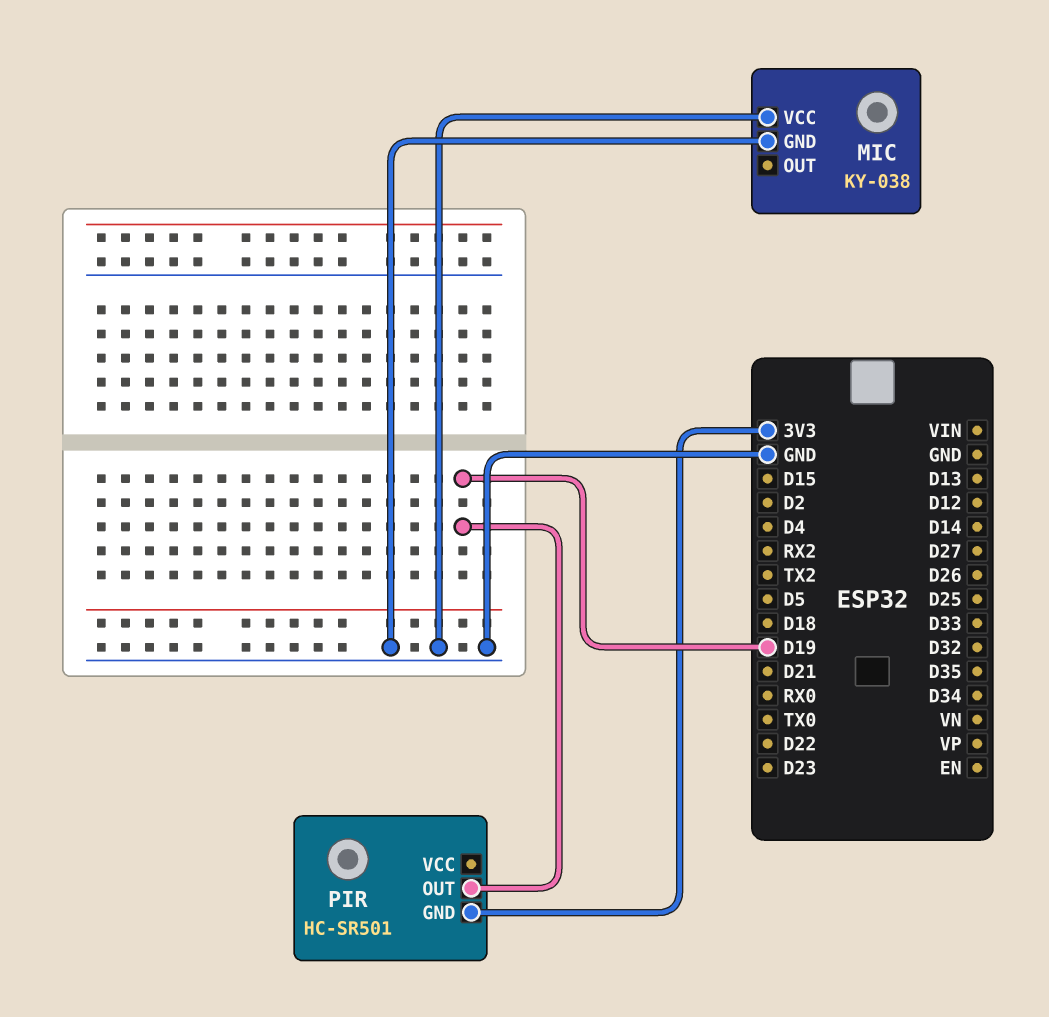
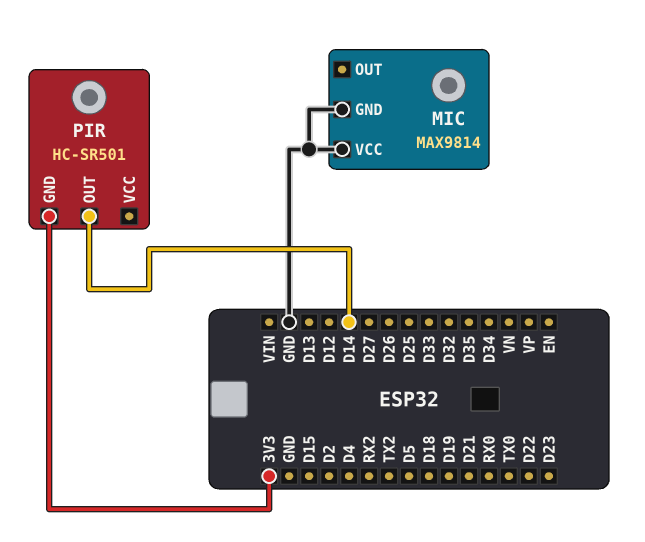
MIC: KY-038 -> MAX9814
PIR pin OUT: D19 -> D14

